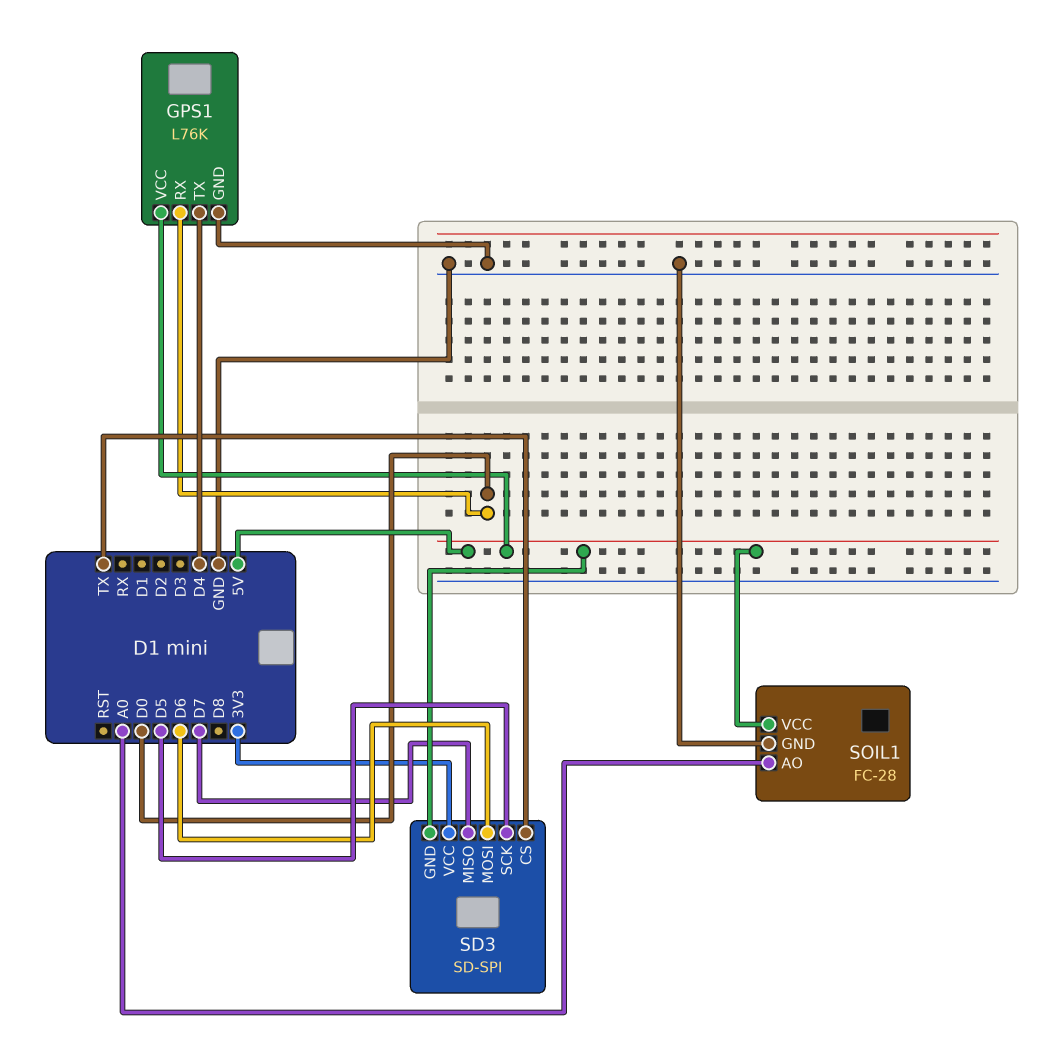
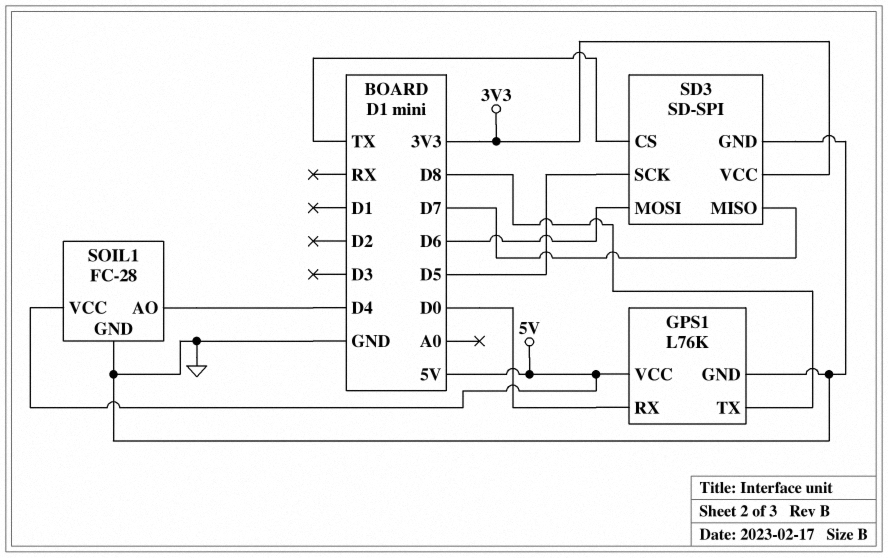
GPS1 pin TX: D4 -> D8
SD3 pin GND: 5V -> GND
SOIL1 pin AO: A0 -> D4

